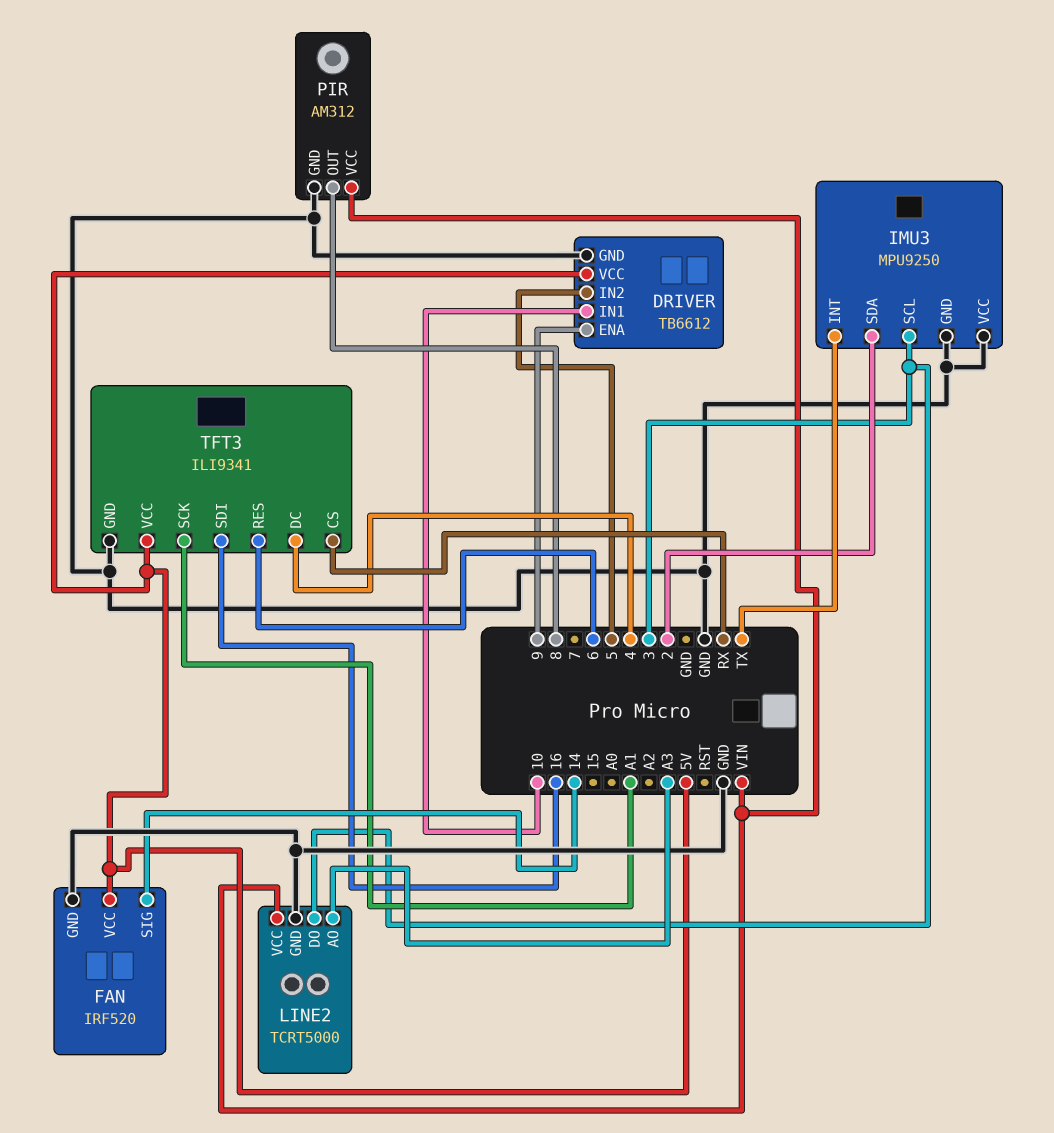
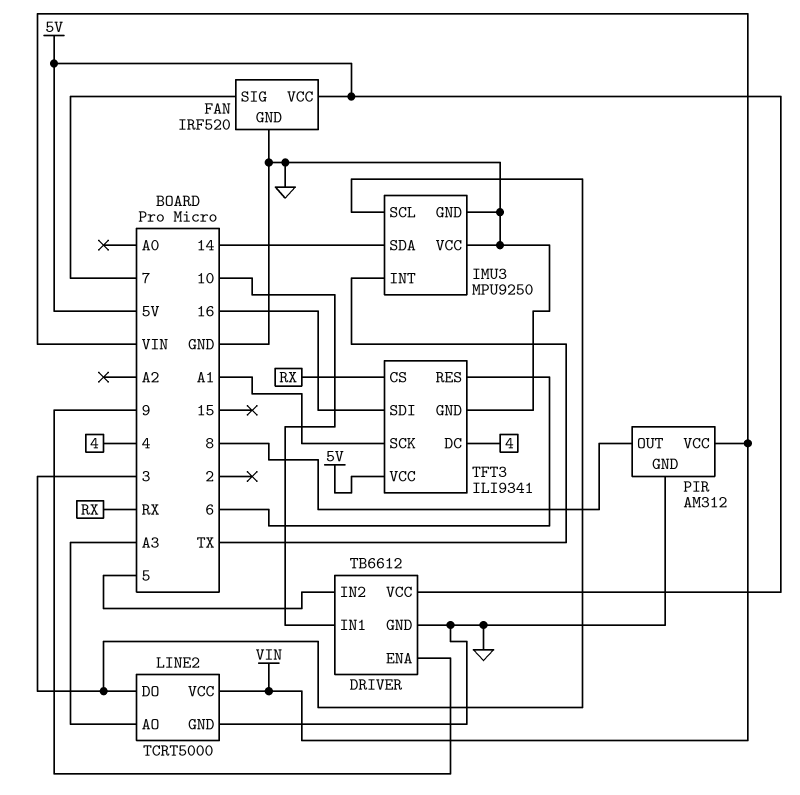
FAN pin SIG: 14 -> 7
IMU3 pin SDA: 2 -> 14

